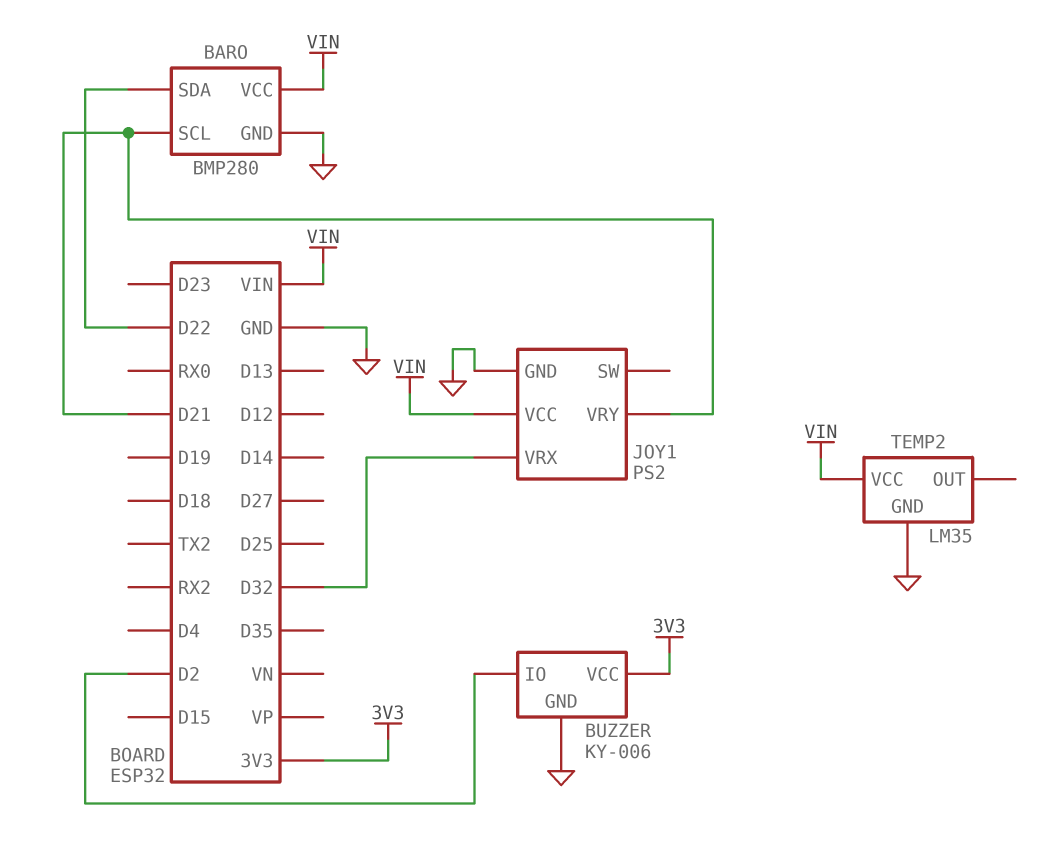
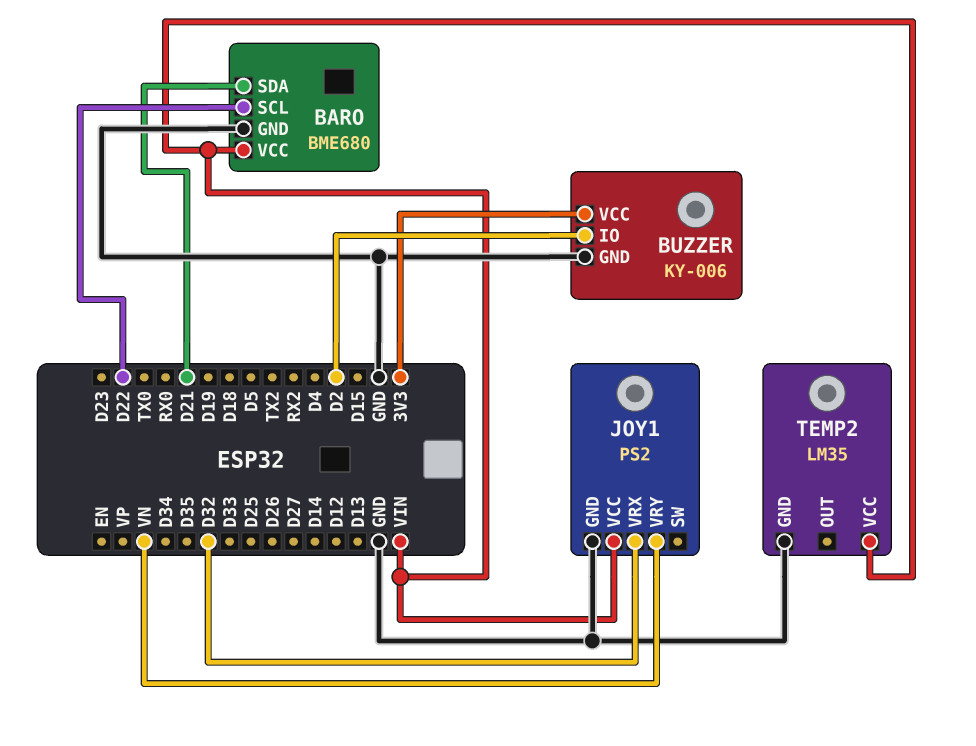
BARO: BMP280 -> BME680
BARO pin SCL: D21 -> D22
BARO pin SDA: D22 -> D21
JOY1 pin VRY: D21 -> VN

